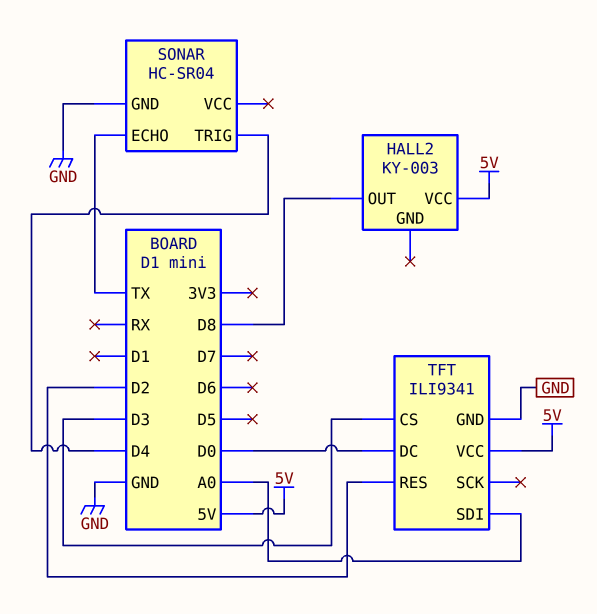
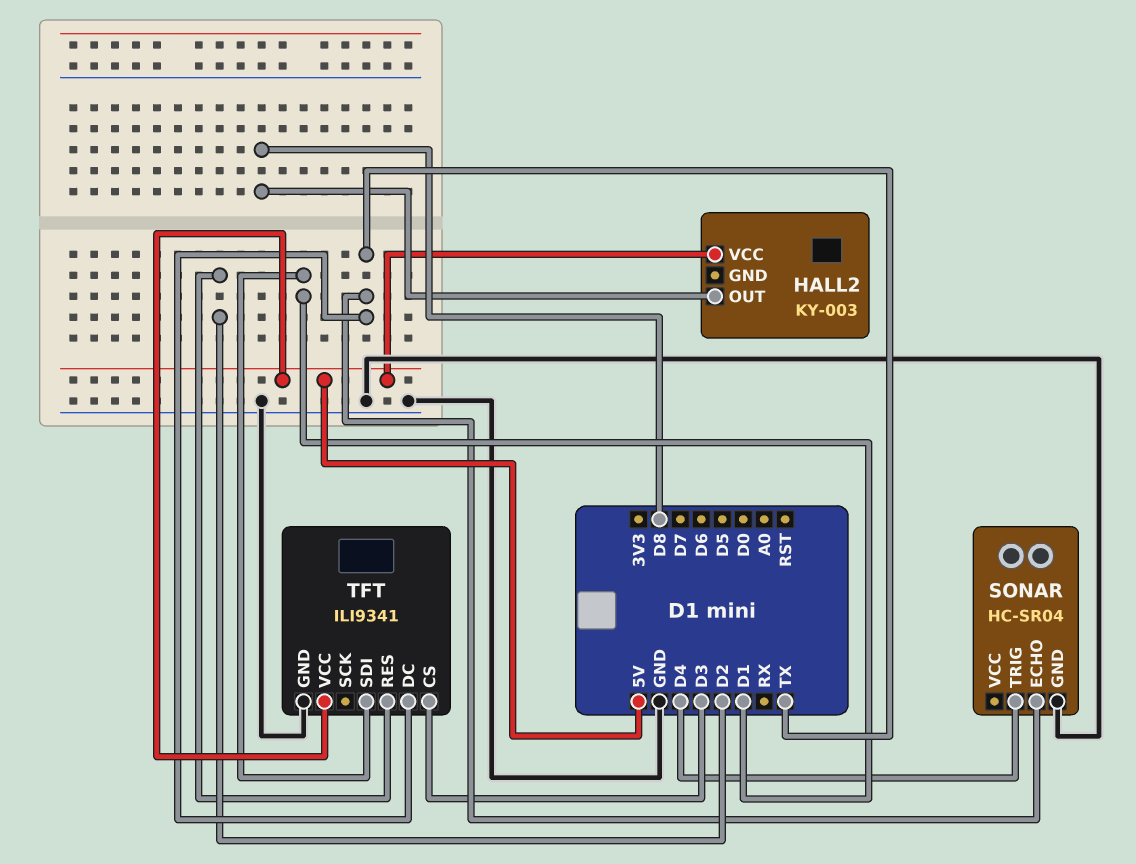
TFT pin DC: D0 -> TX
TFT pin SDI: A0 -> D1

